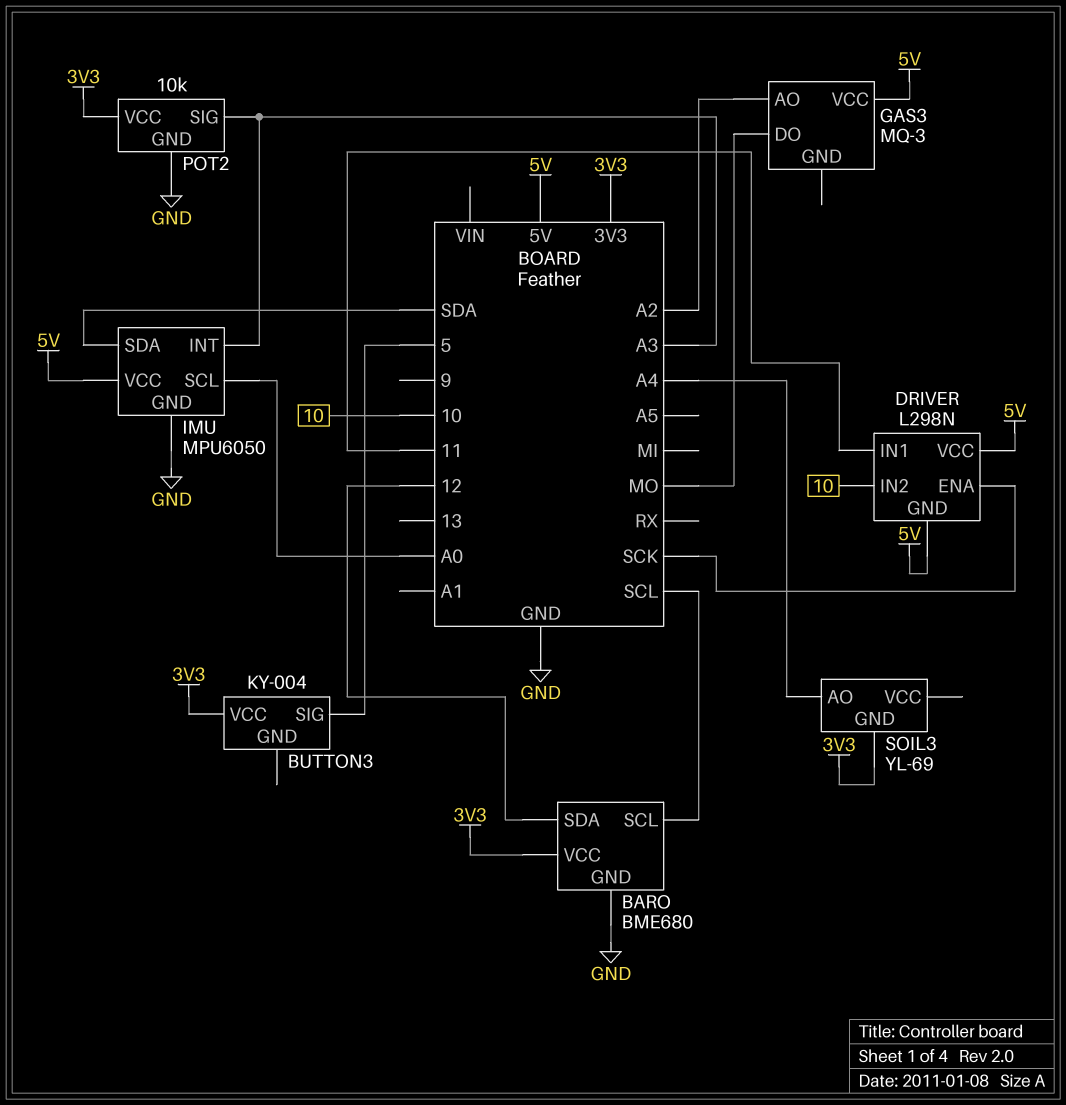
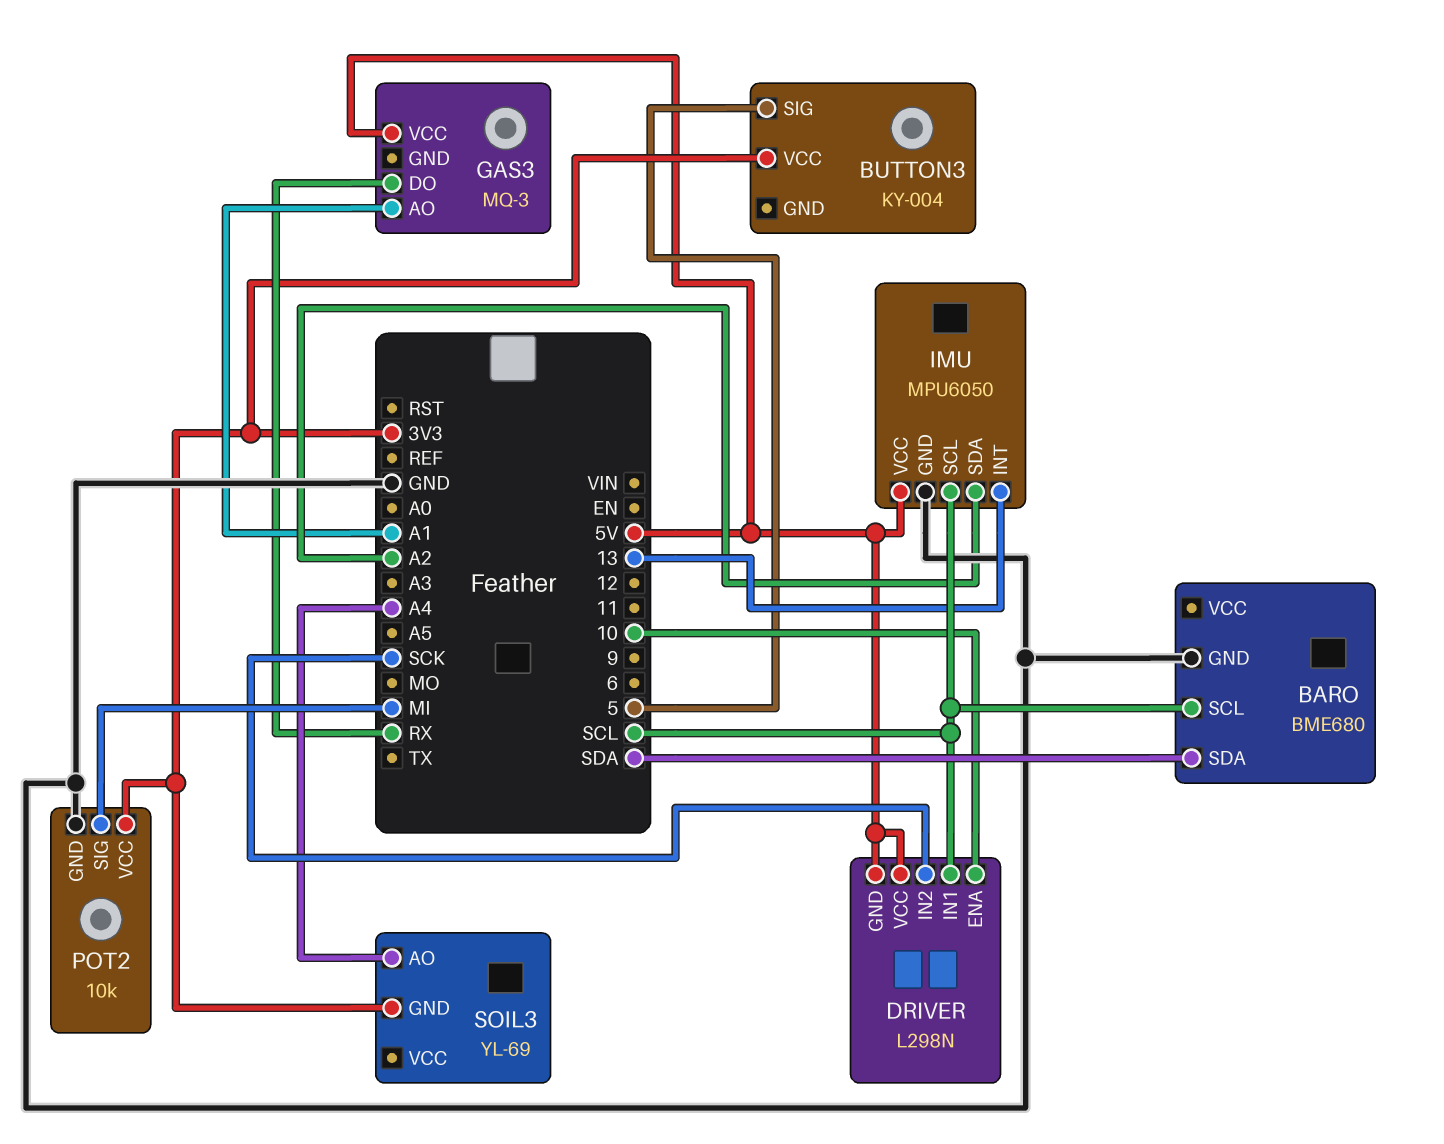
BARO pin SDA: 12 -> SDA
BARO pin VCC: 3V3 -> none
DRIVER pin ENA: SCK -> 10
DRIVER pin IN1: 11 -> SCL
DRIVER pin IN2: 10 -> SCK
GAS3 pin AO: A2 -> A1
GAS3 pin DO: MO -> RX
IMU pin INT: A3 -> 13
IMU pin SCL: A0 -> SCL
IMU pin SDA: SDA -> A2
POT2 pin SIG: A3 -> MI

